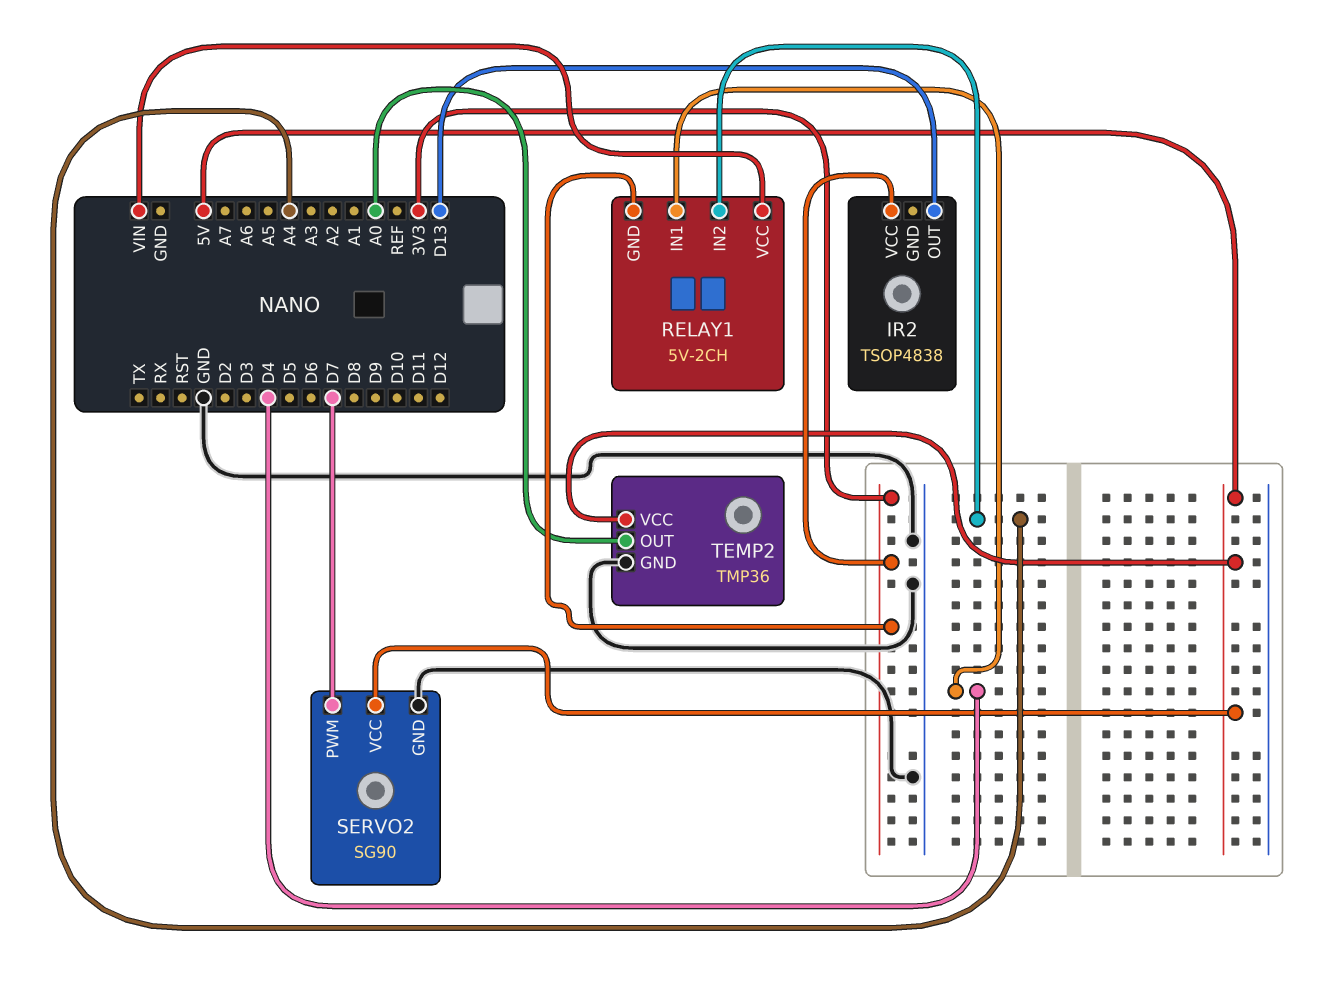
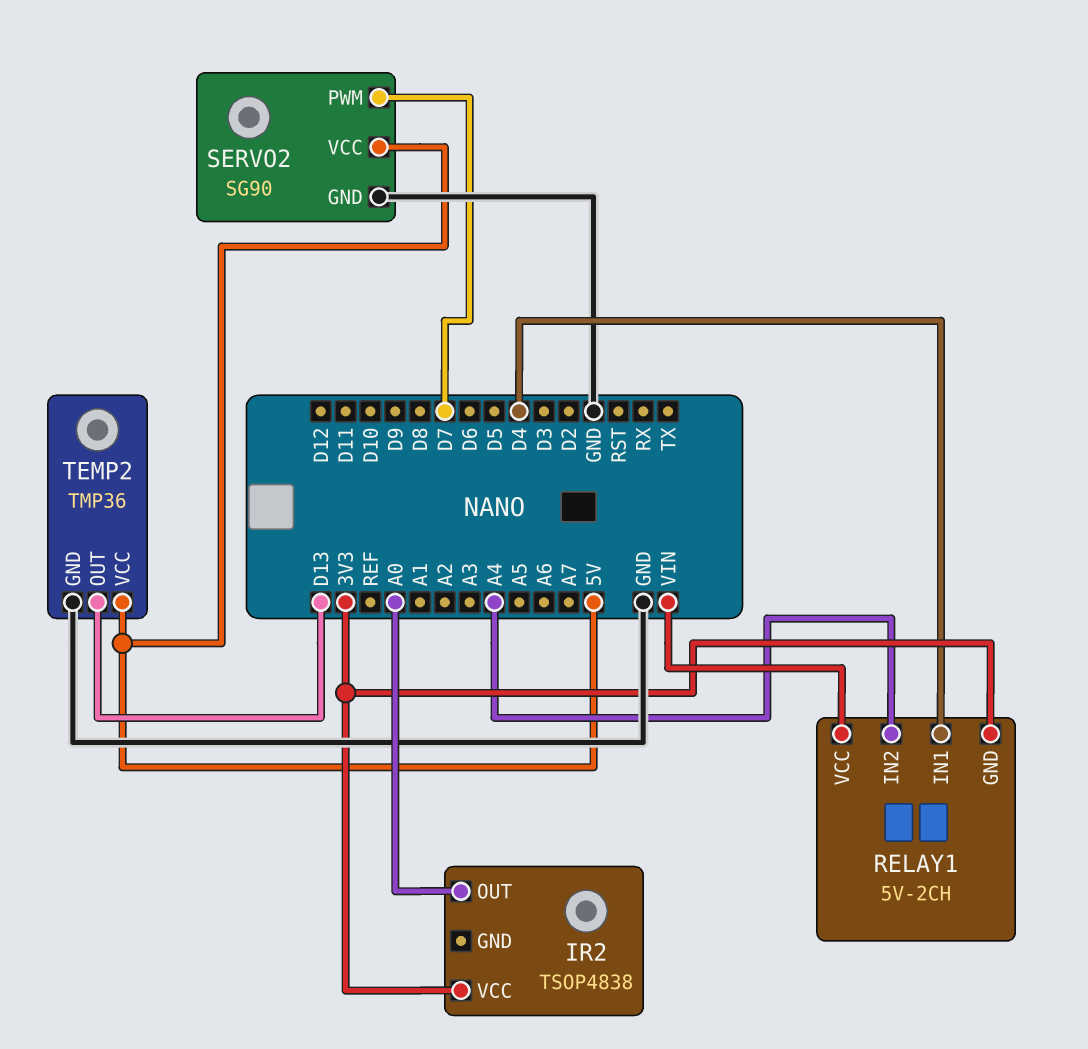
IR2 pin OUT: D13 -> A0
TEMP2 pin OUT: A0 -> D13

